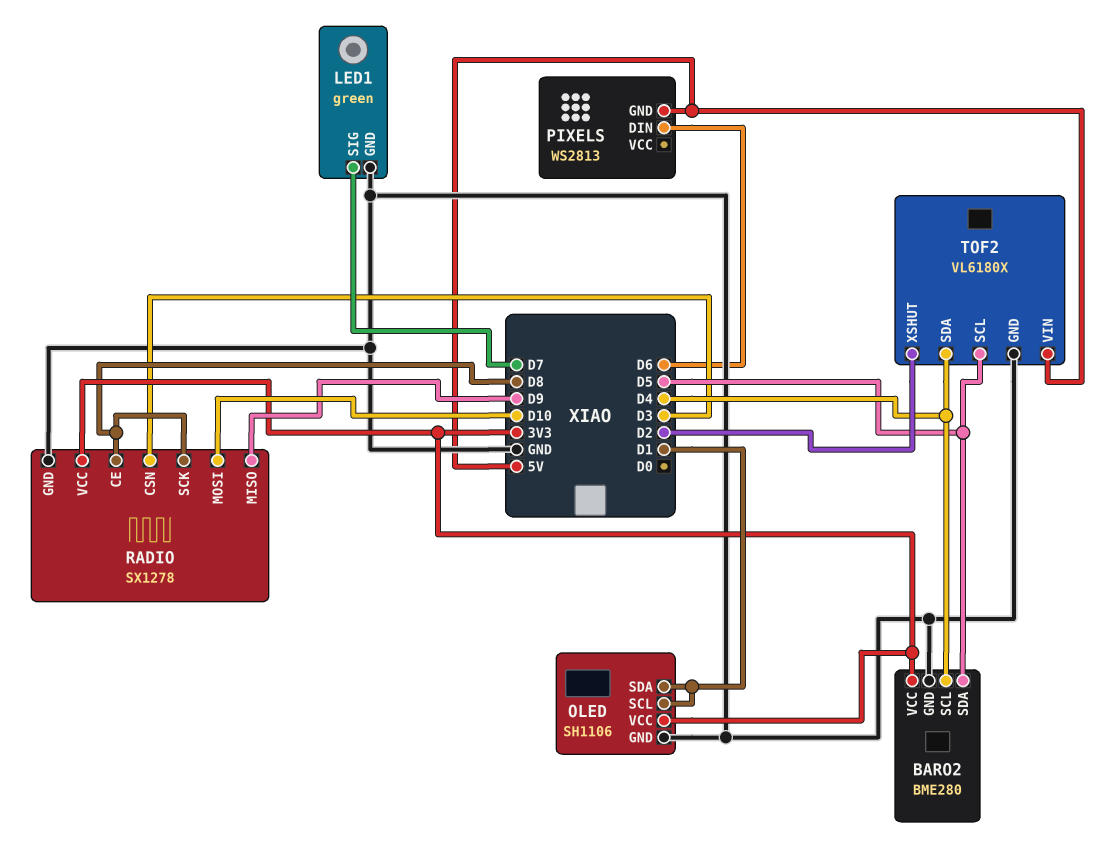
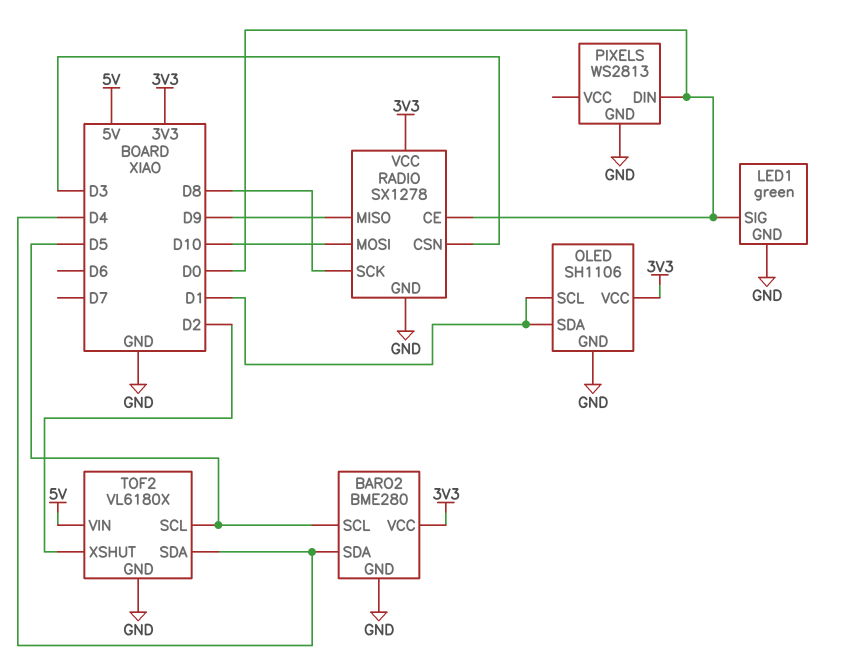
BARO2 pin SCL: D4 -> D5
BARO2 pin SDA: D5 -> D4
LED1 pin SIG: D7 -> D0
PIXELS pin DIN: D6 -> D0
PIXELS pin GND: 5V -> GND
RADIO pin CE: D8 -> D0

